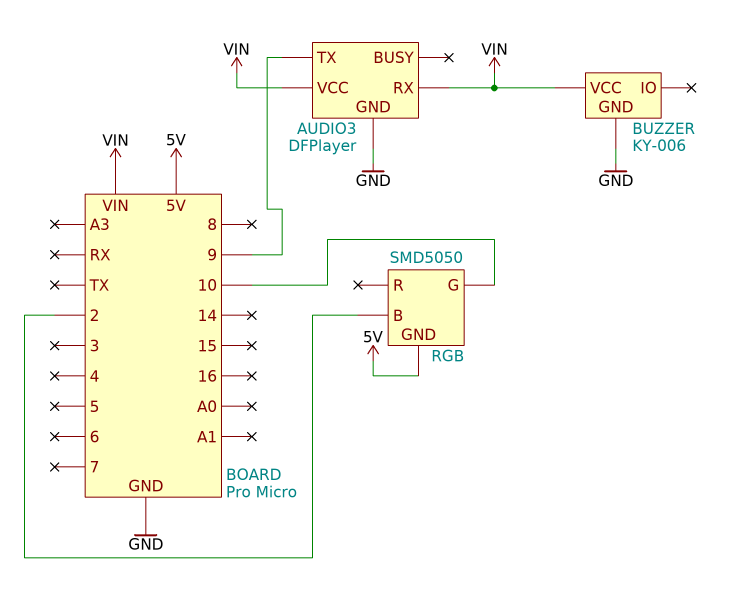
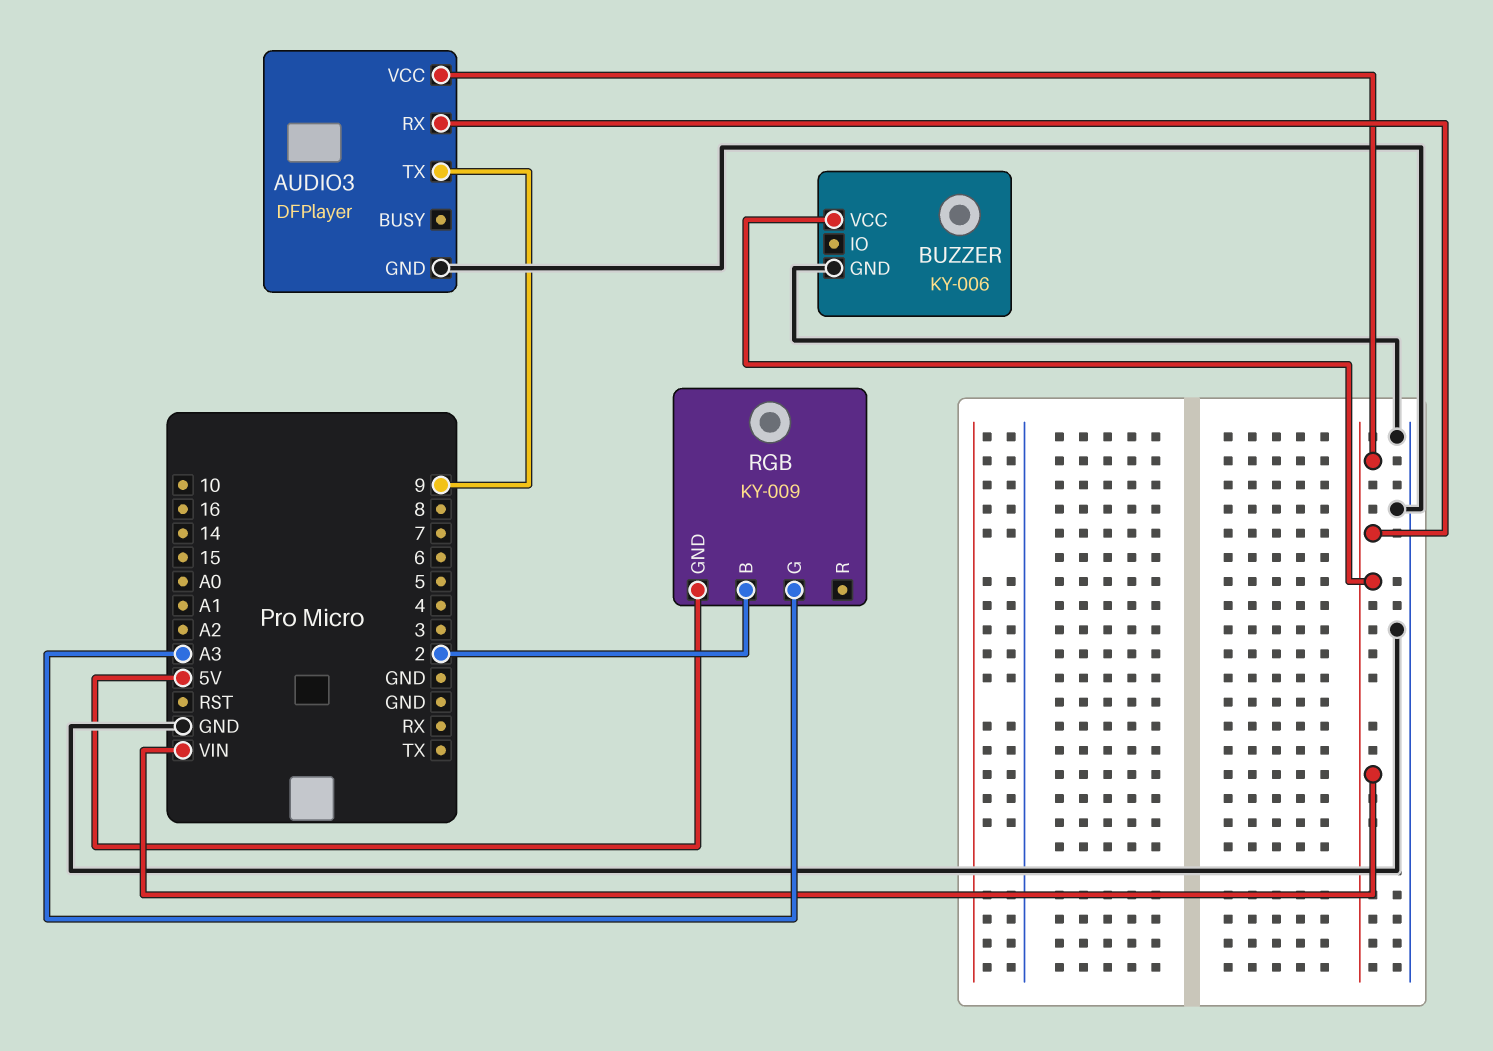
RGB: SMD5050 -> KY-009
RGB pin G: 10 -> A3

